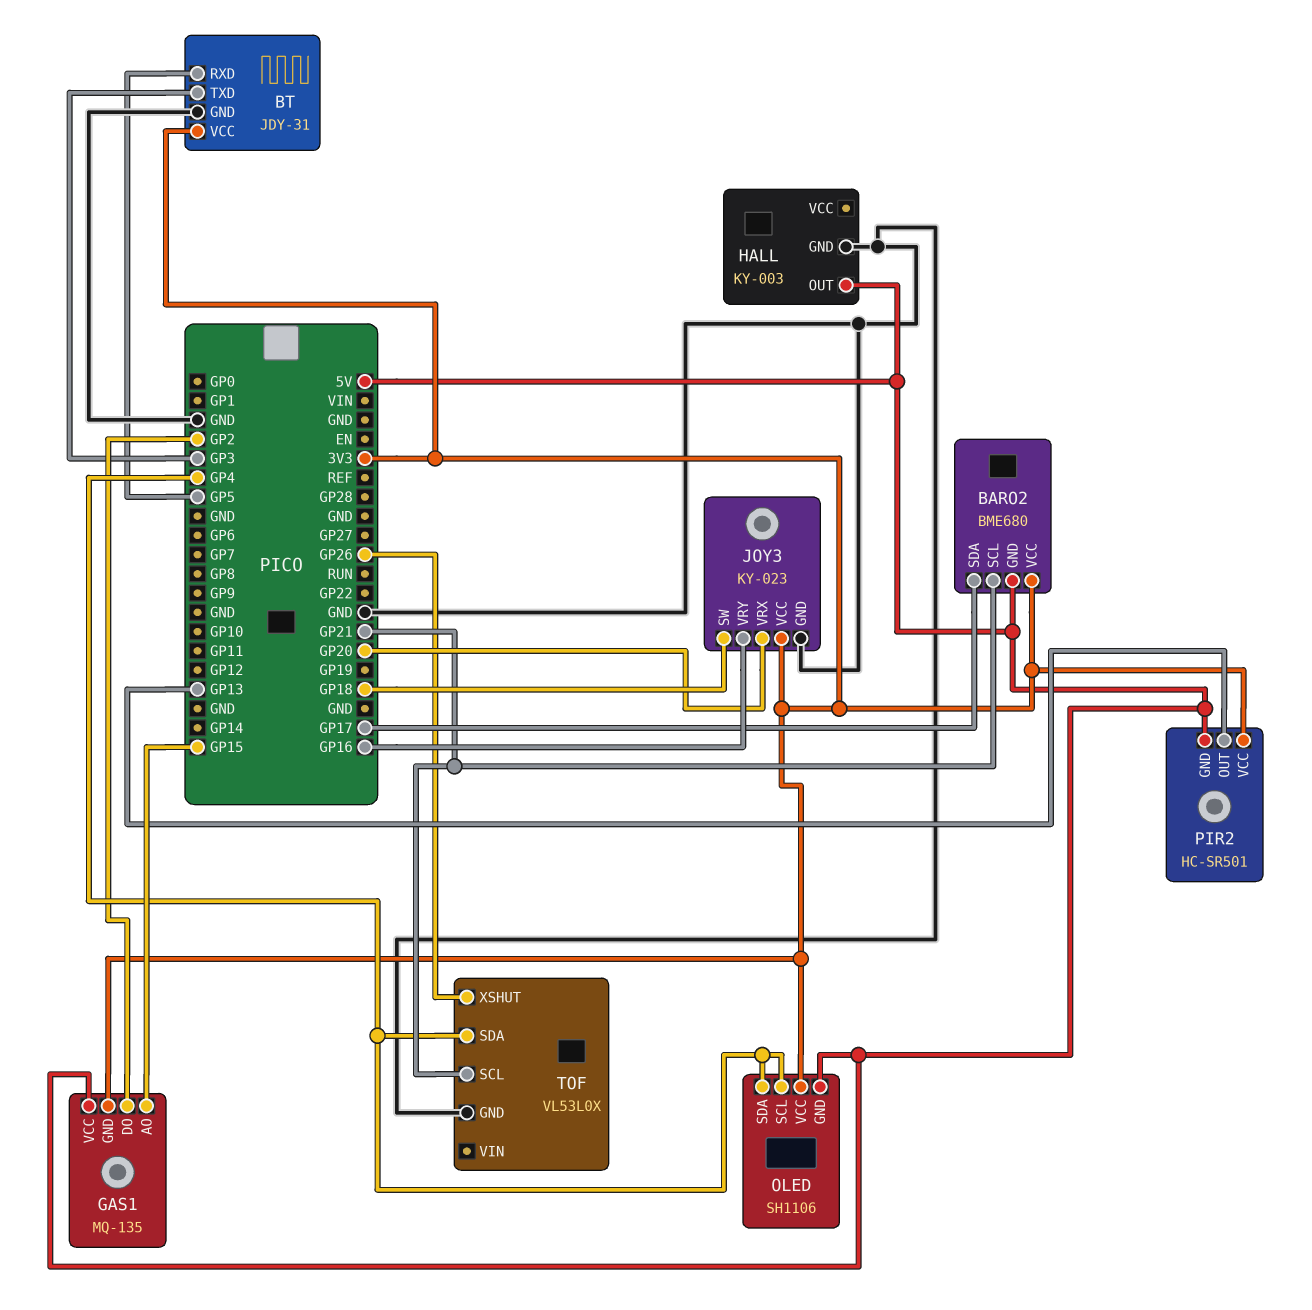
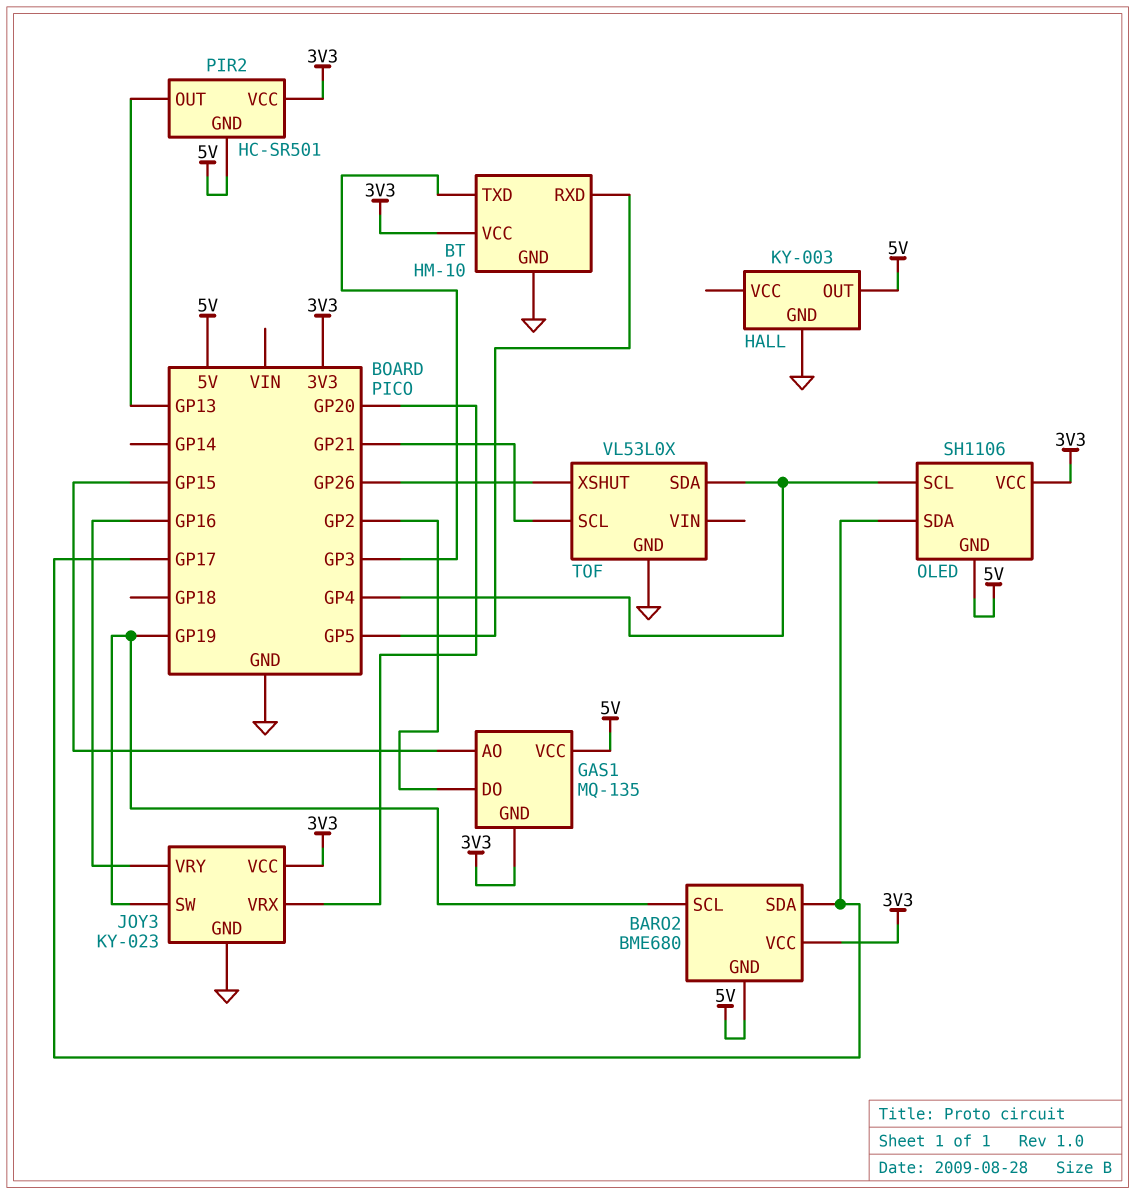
BARO2 pin SCL: GP21 -> GP19
BT: JDY-31 -> HM-10
JOY3 pin SW: GP18 -> GP19
OLED pin SDA: GP4 -> GP17

